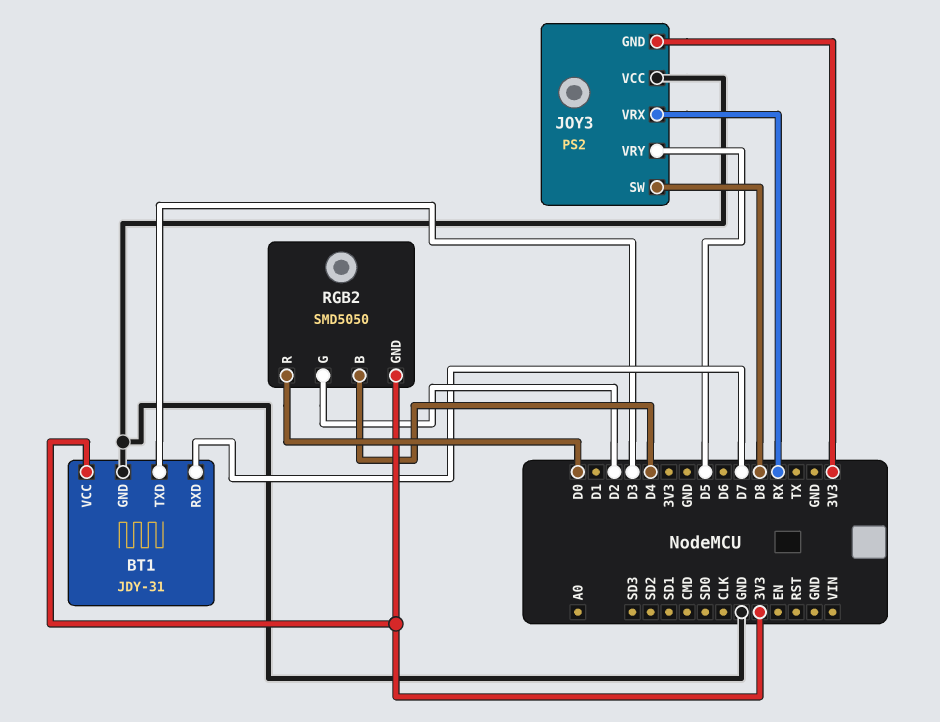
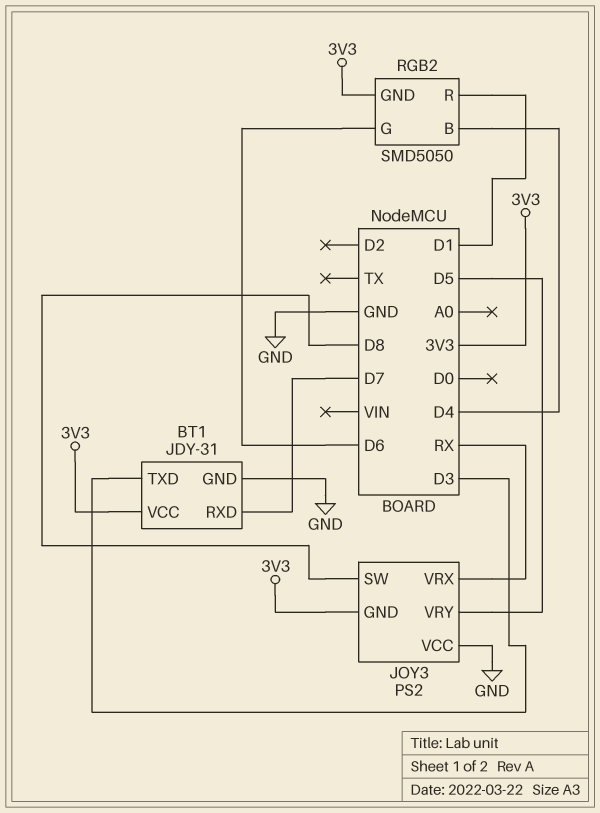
RGB2 pin G: D2 -> D6
RGB2 pin R: D0 -> D1

